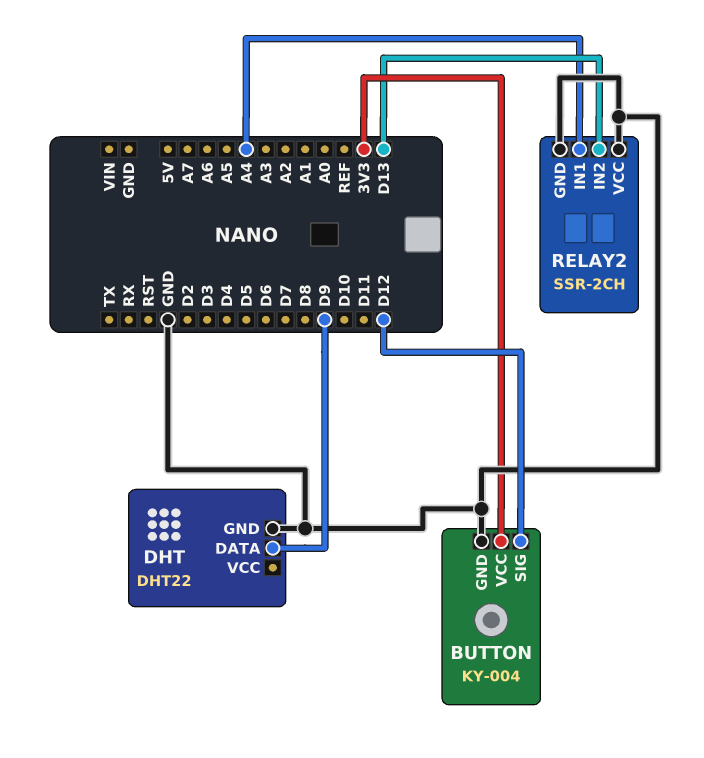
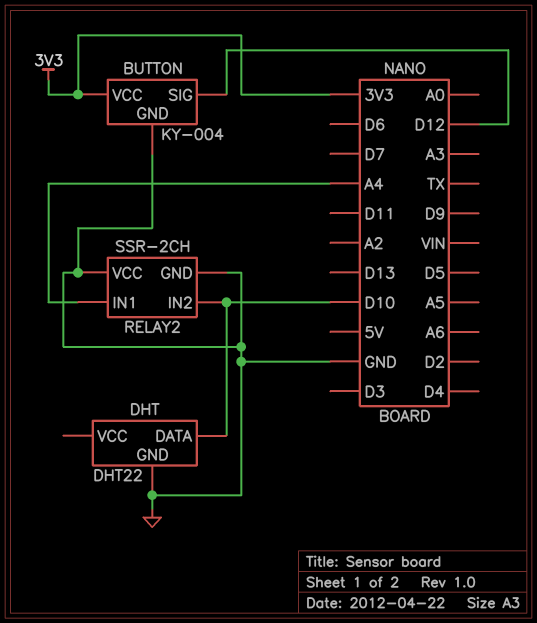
DHT pin DATA: D9 -> D10
RELAY2 pin IN2: D13 -> D10

